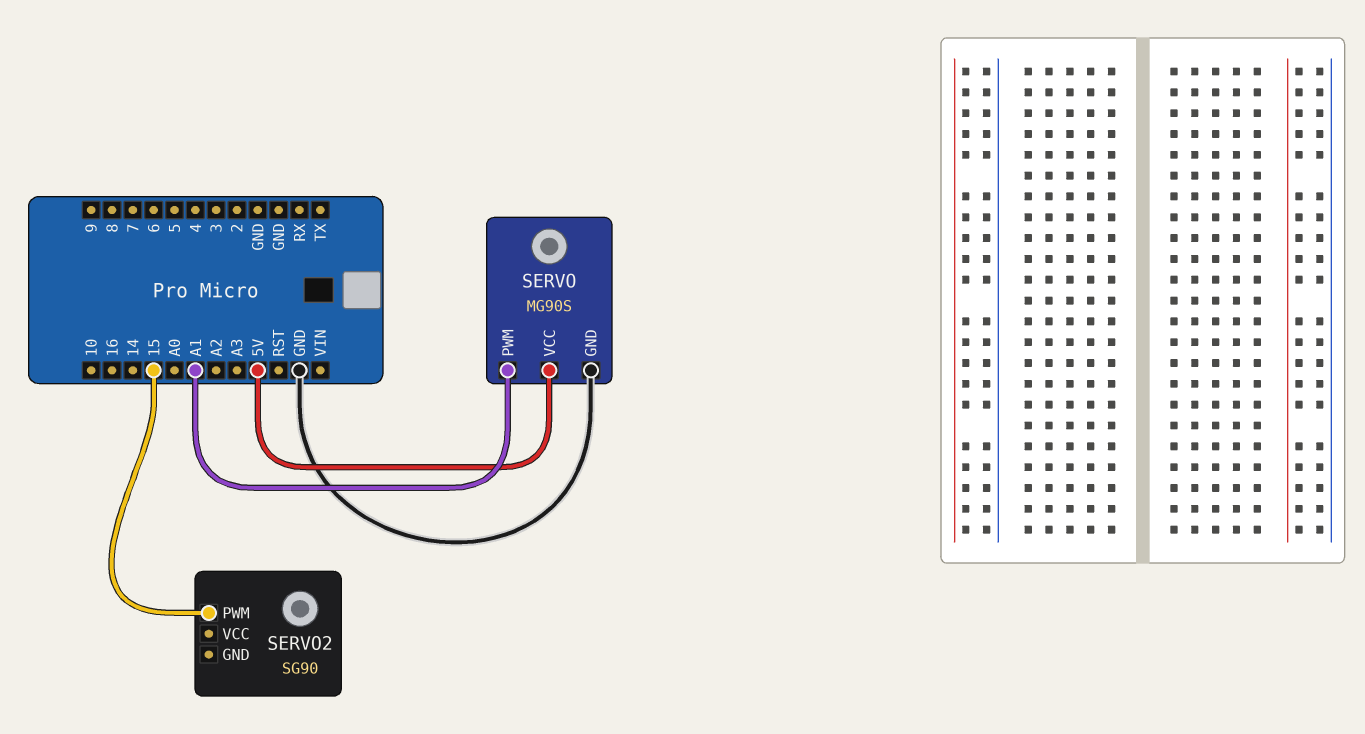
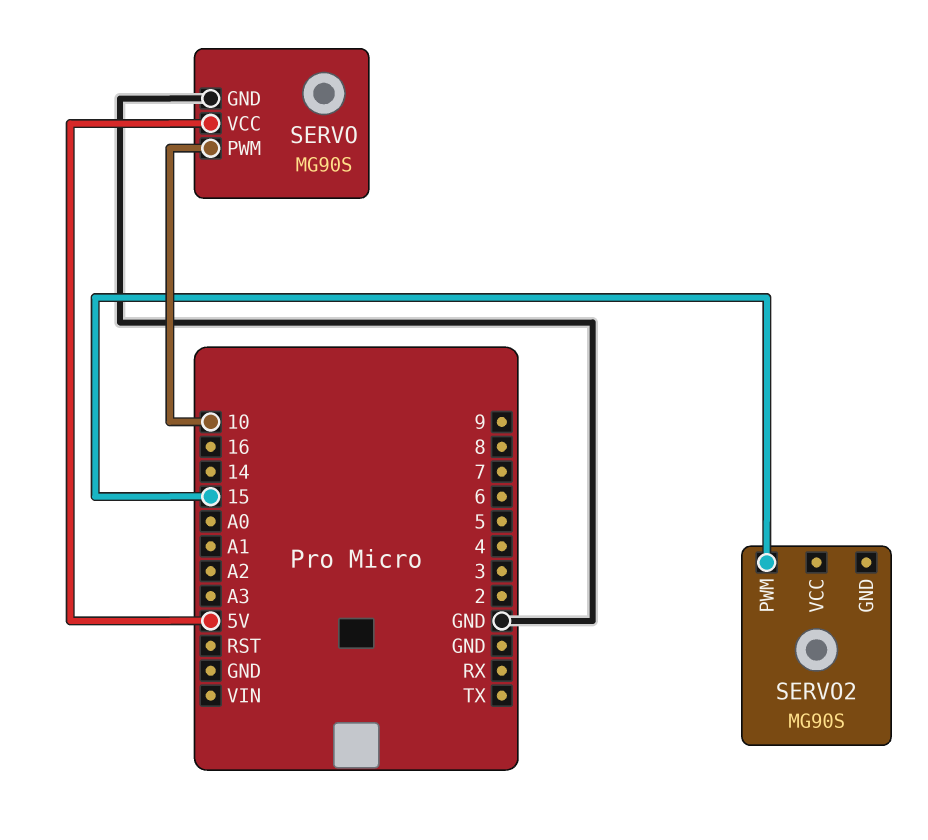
SERVO pin PWM: A1 -> 10
SERVO2: SG90 -> MG90S

